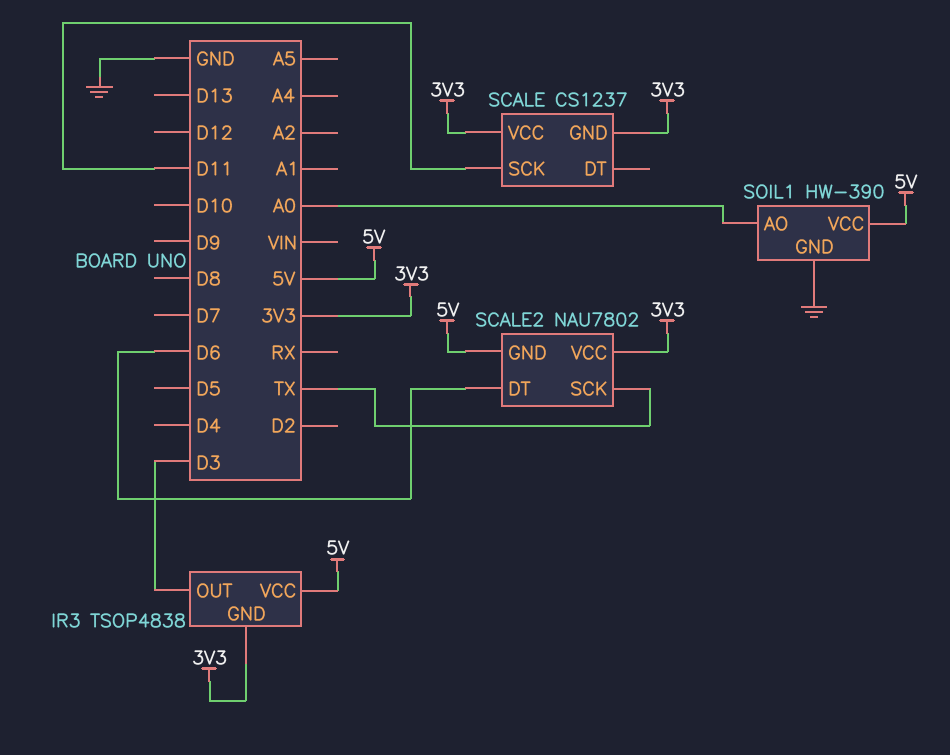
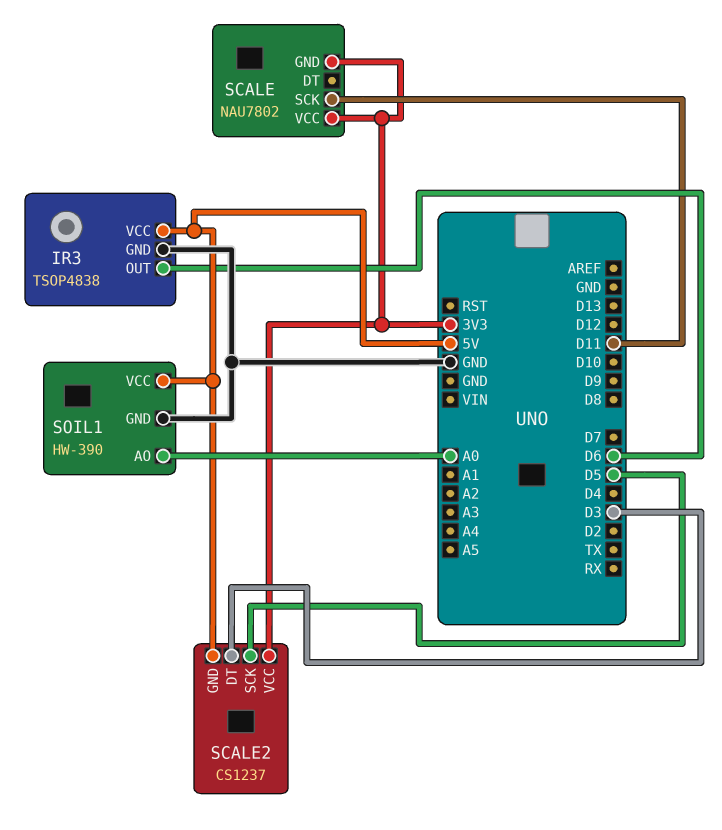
IR3 pin GND: 3V3 -> GND
IR3 pin OUT: D3 -> D6
SCALE: CS1237 -> NAU7802
SCALE2: NAU7802 -> CS1237
SCALE2 pin DT: D6 -> D3
SCALE2 pin SCK: TX -> D5

